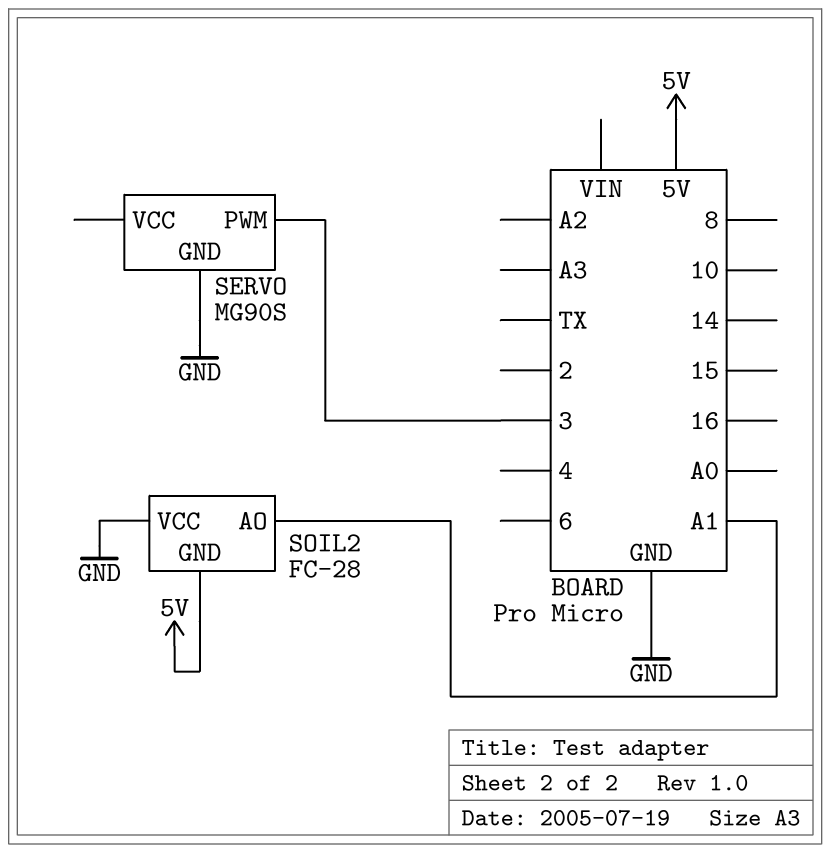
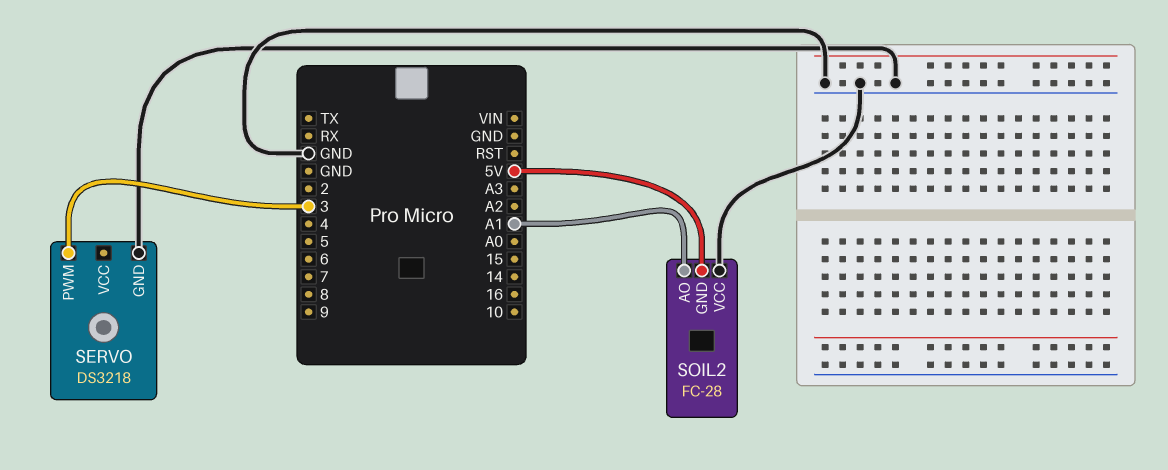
SERVO: MG90S -> DS3218

